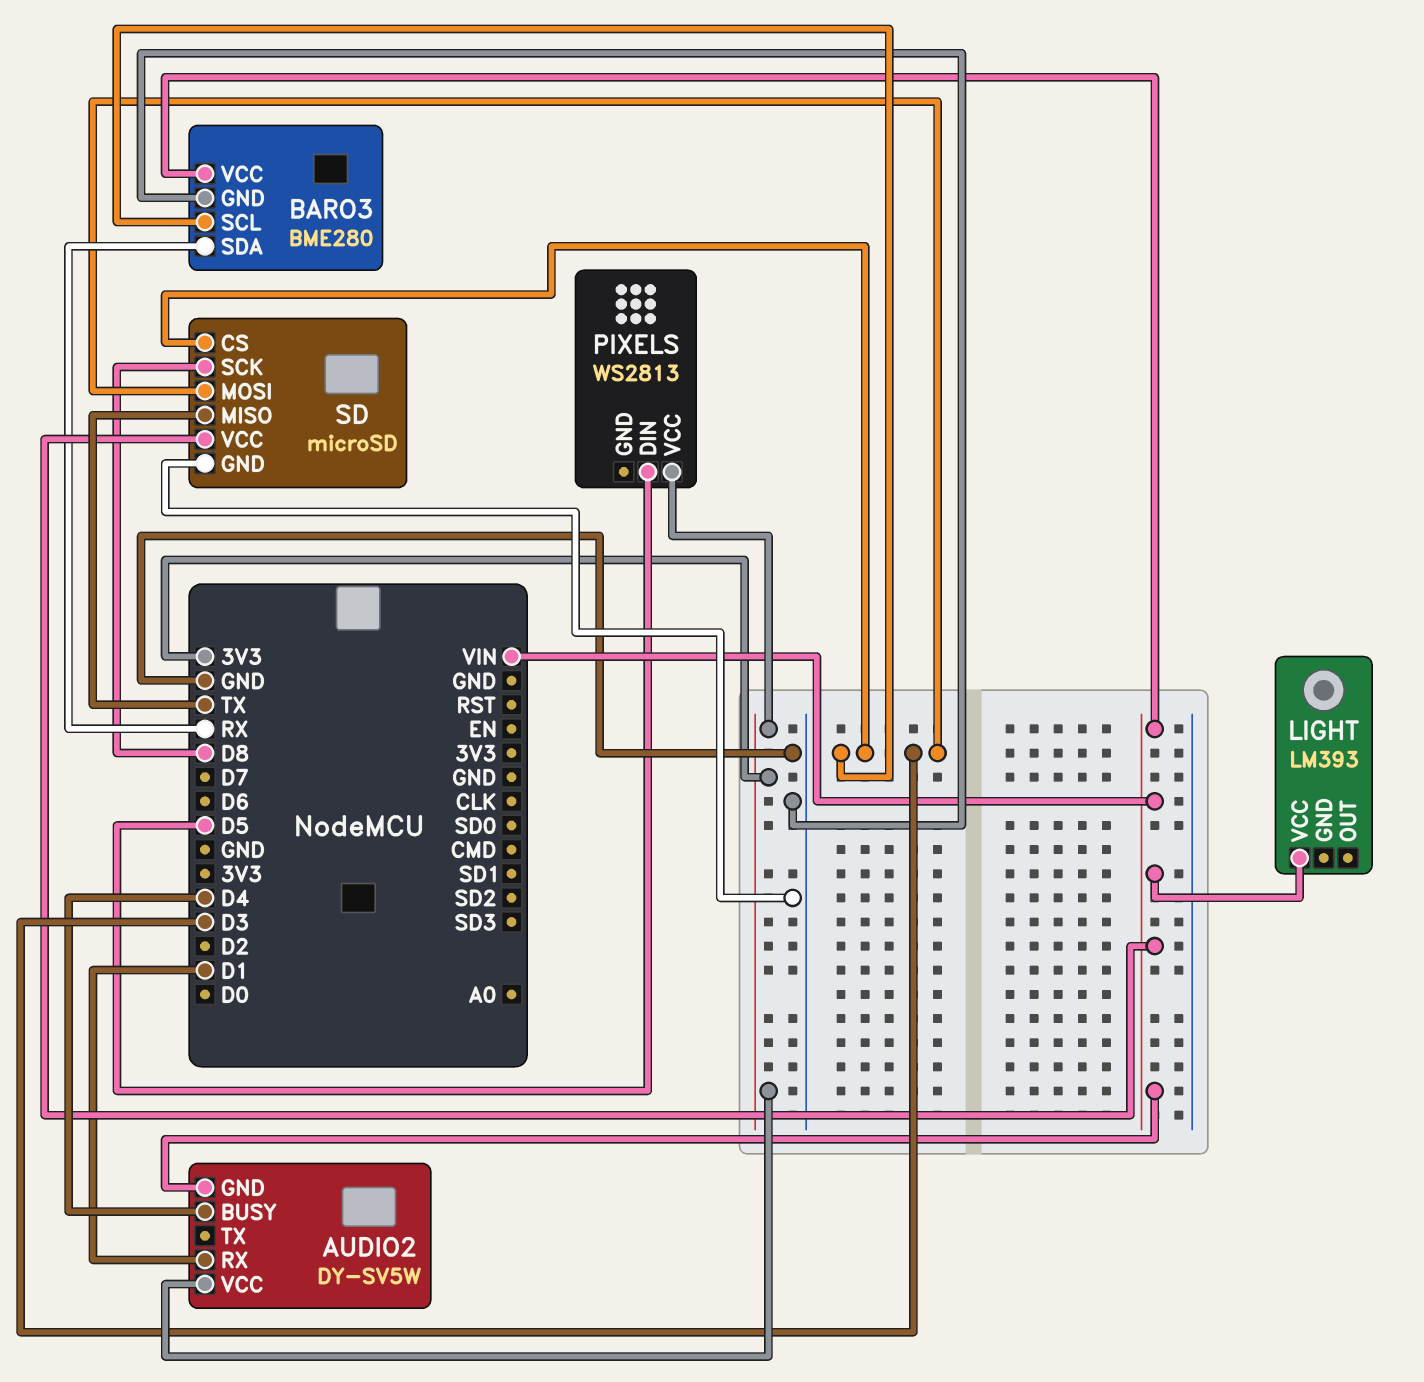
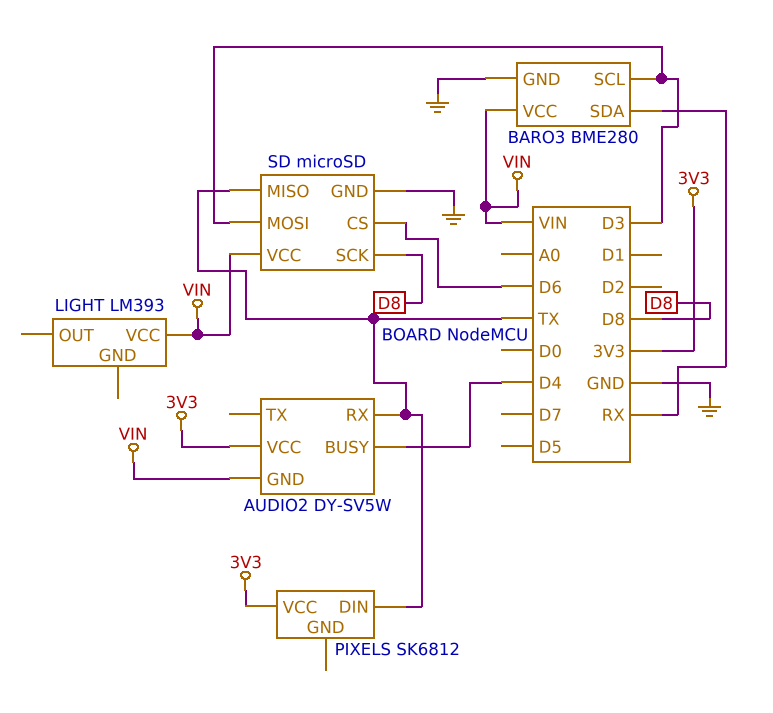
AUDIO2 pin RX: D1 -> TX
PIXELS: WS2813 -> SK6812
PIXELS pin DIN: D5 -> TX
SD pin CS: D3 -> D6

